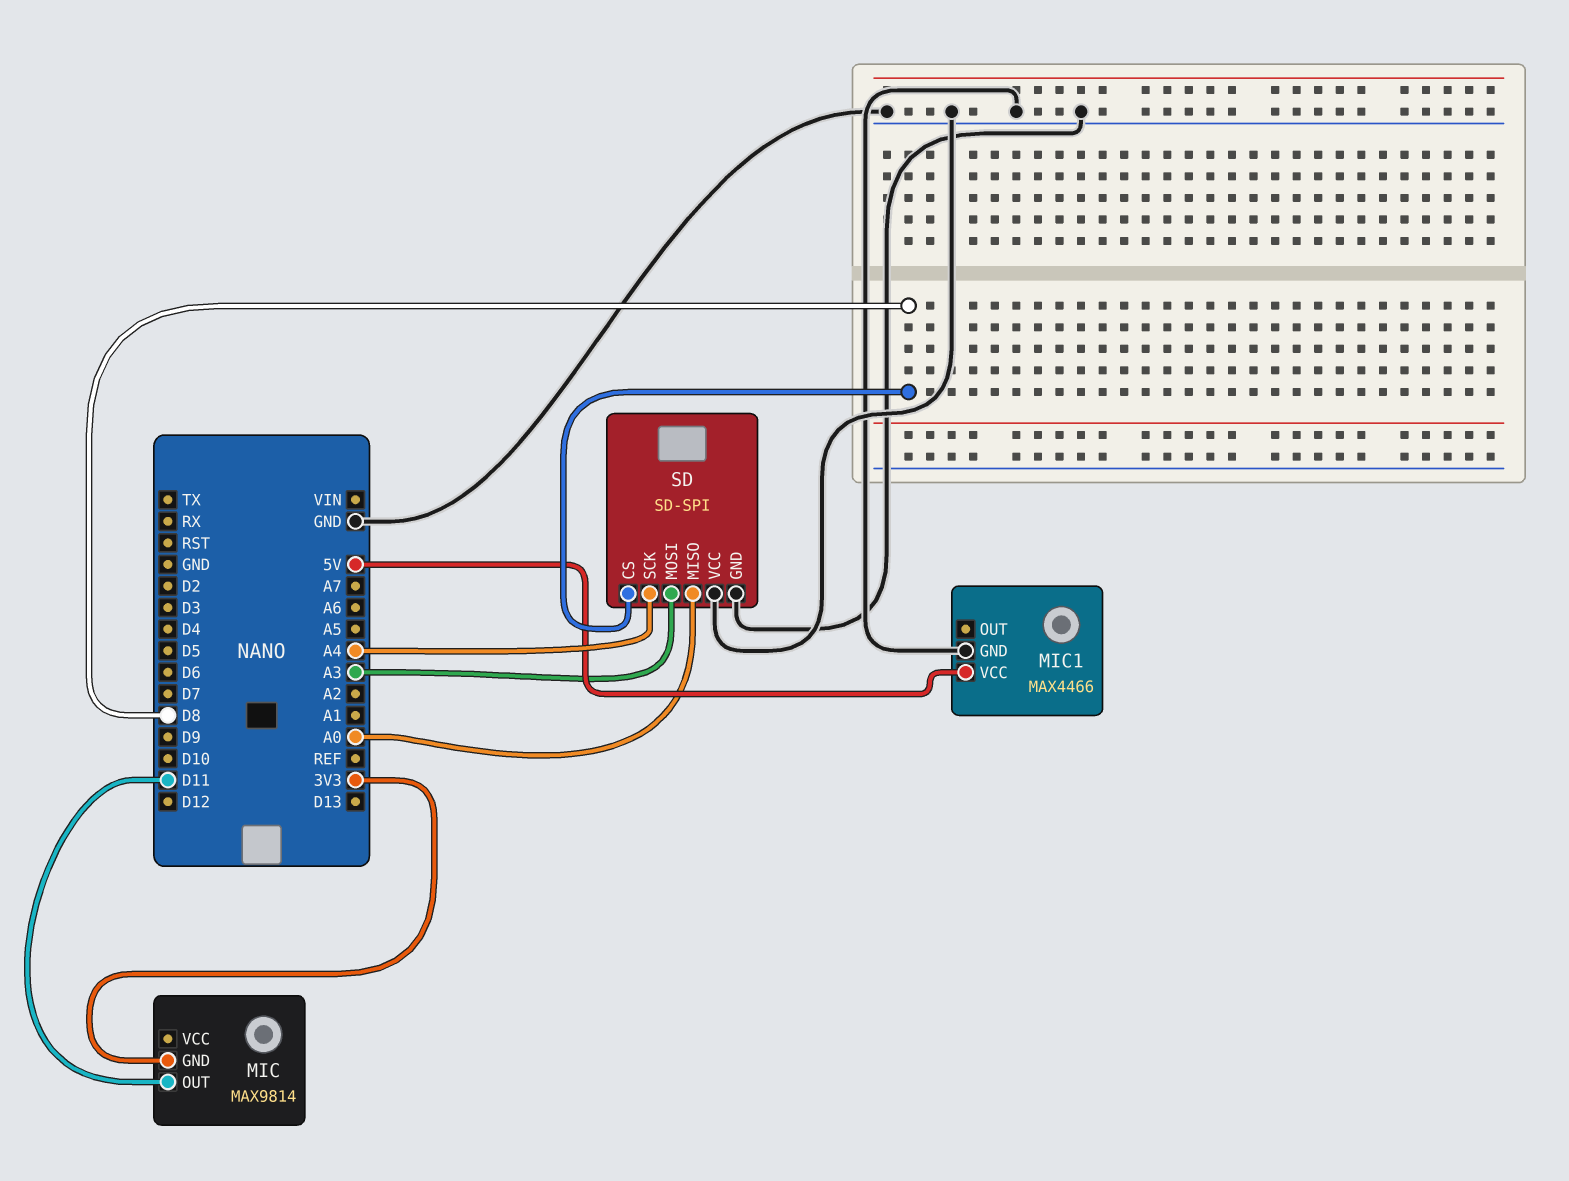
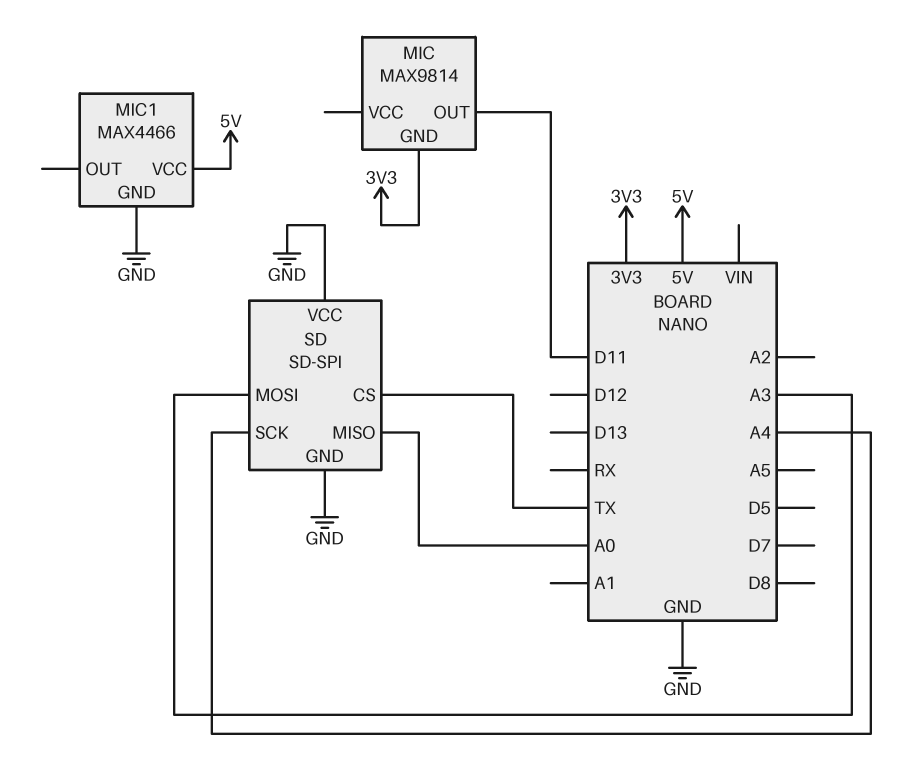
SD pin CS: D8 -> TX

